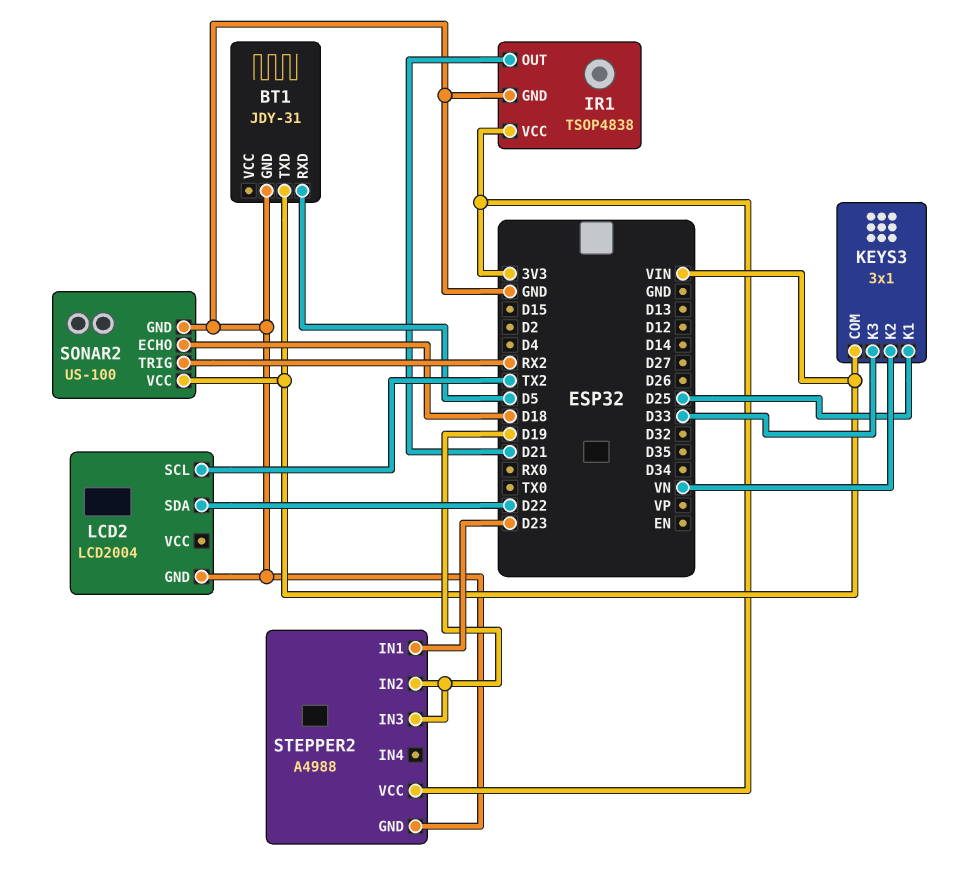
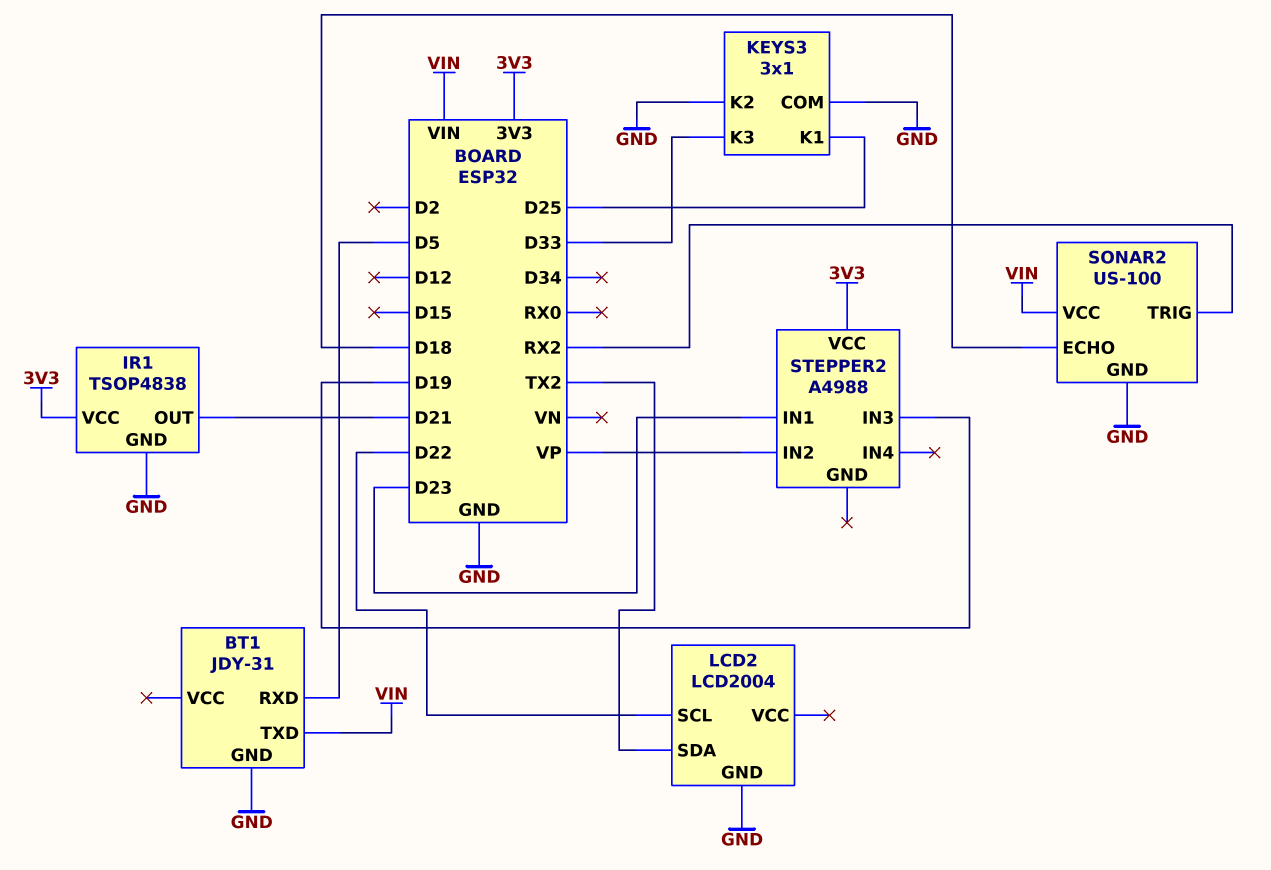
KEYS3 pin COM: VIN -> GND
KEYS3 pin K2: VN -> GND
LCD2 pin SCL: TX2 -> D22
LCD2 pin SDA: D22 -> TX2
STEPPER2 pin GND: GND -> none
STEPPER2 pin IN2: D19 -> VP

